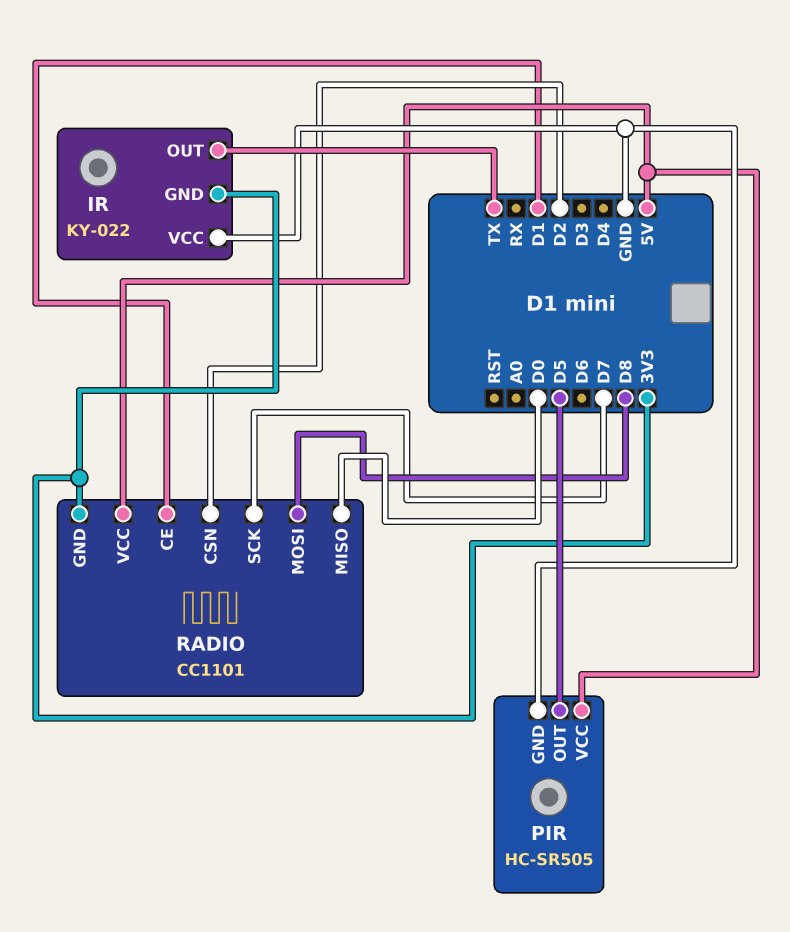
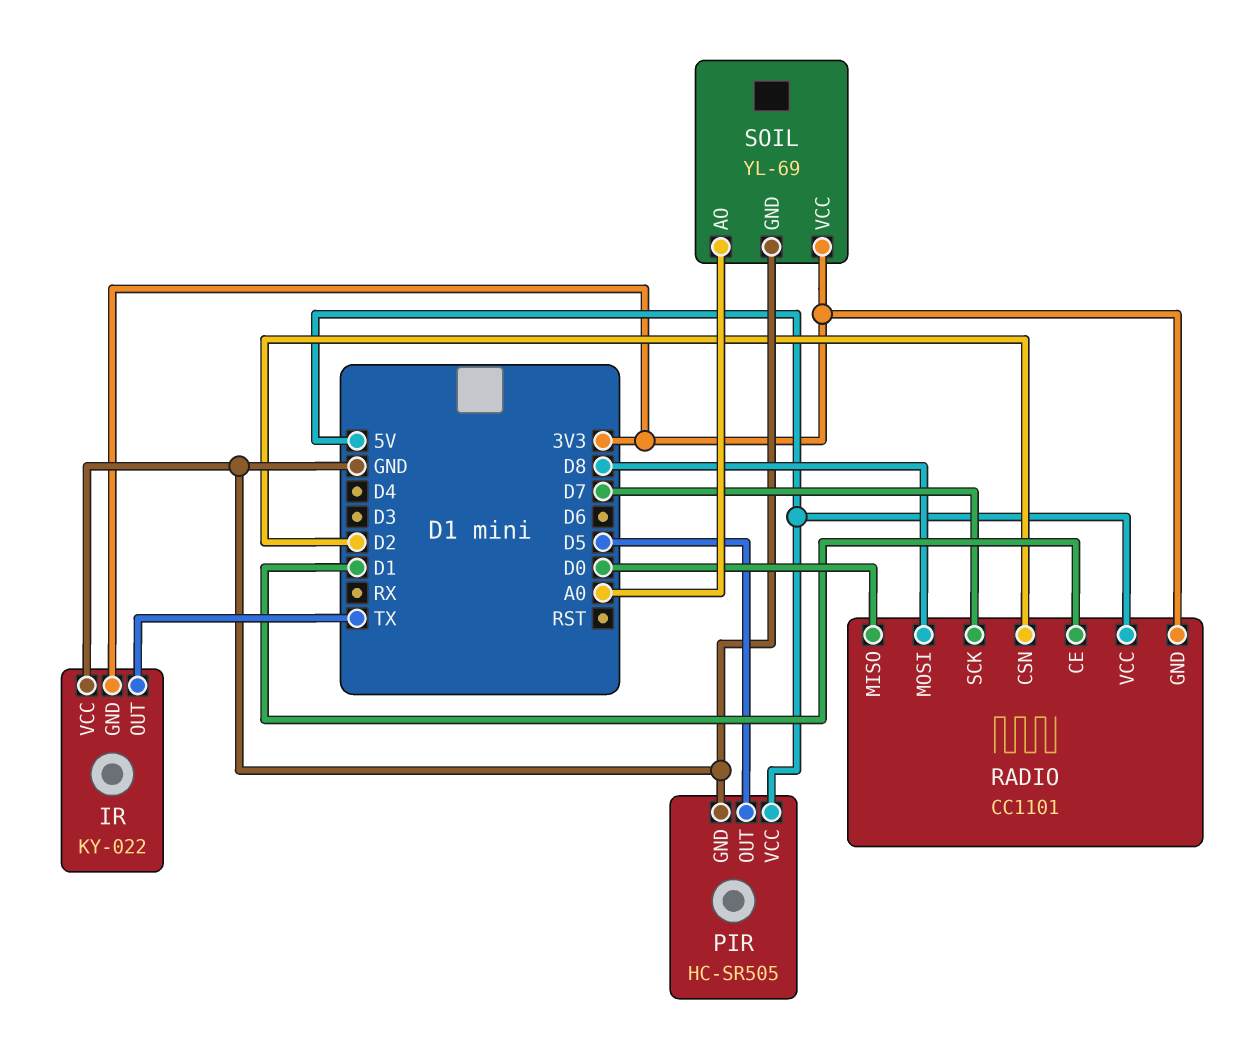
SOIL: none -> YL-69
SOIL pin AO: none -> A0
SOIL pin GND: none -> GND
SOIL pin VCC: none -> 3V3

